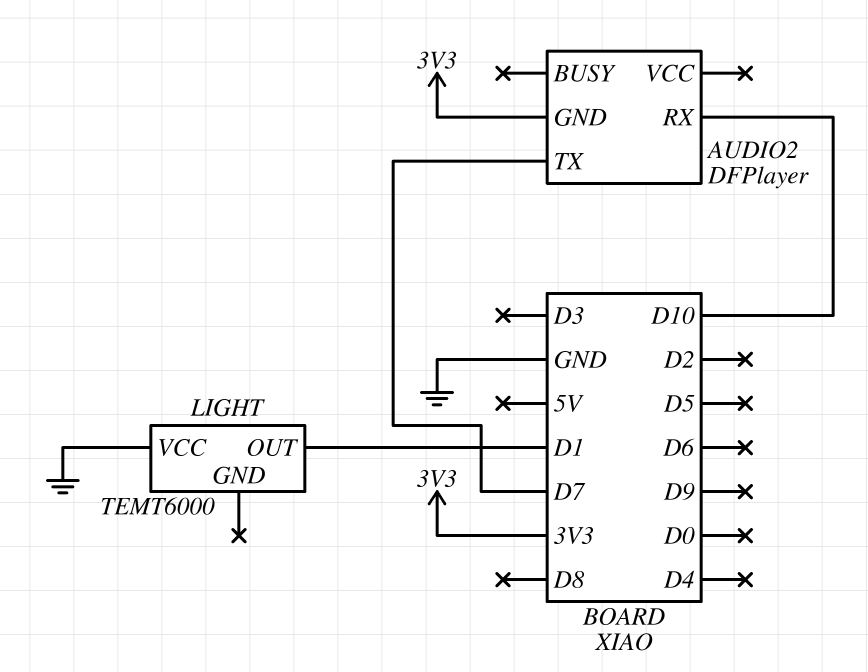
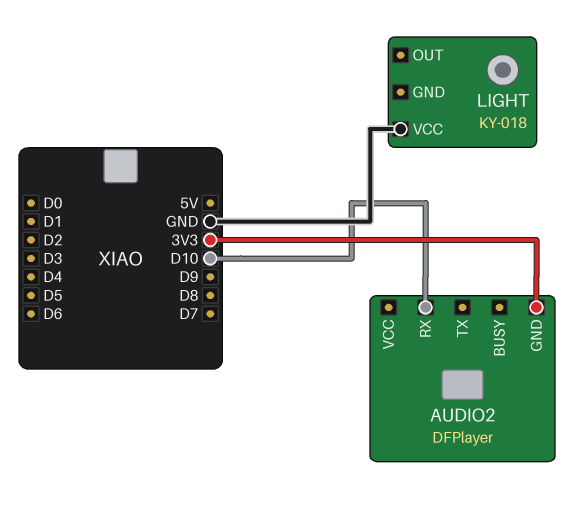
AUDIO2 pin TX: D7 -> none
LIGHT: TEMT6000 -> KY-018
LIGHT pin OUT: D1 -> none

